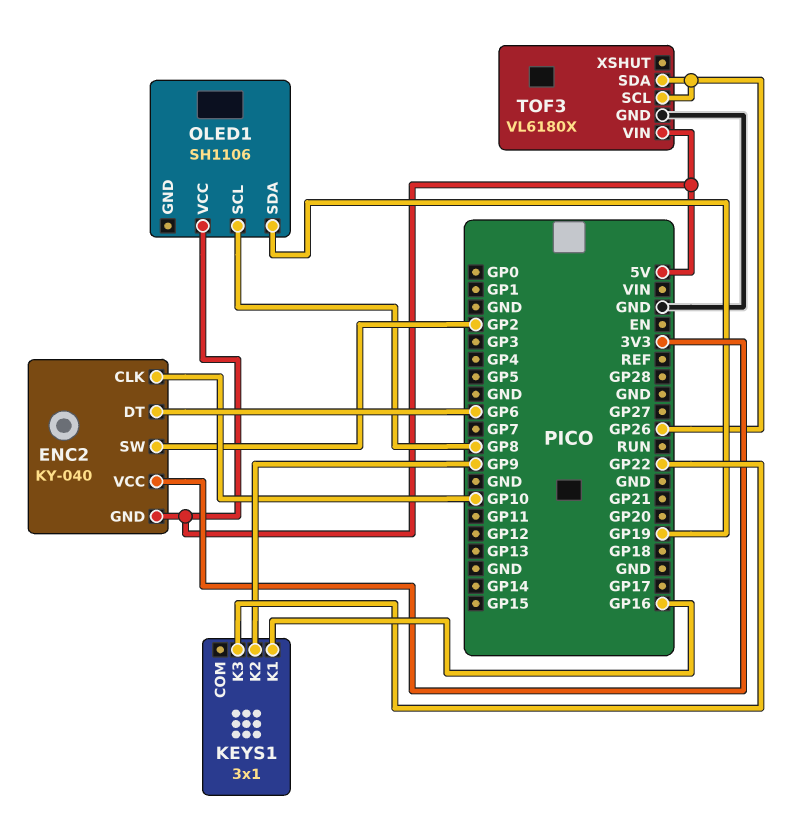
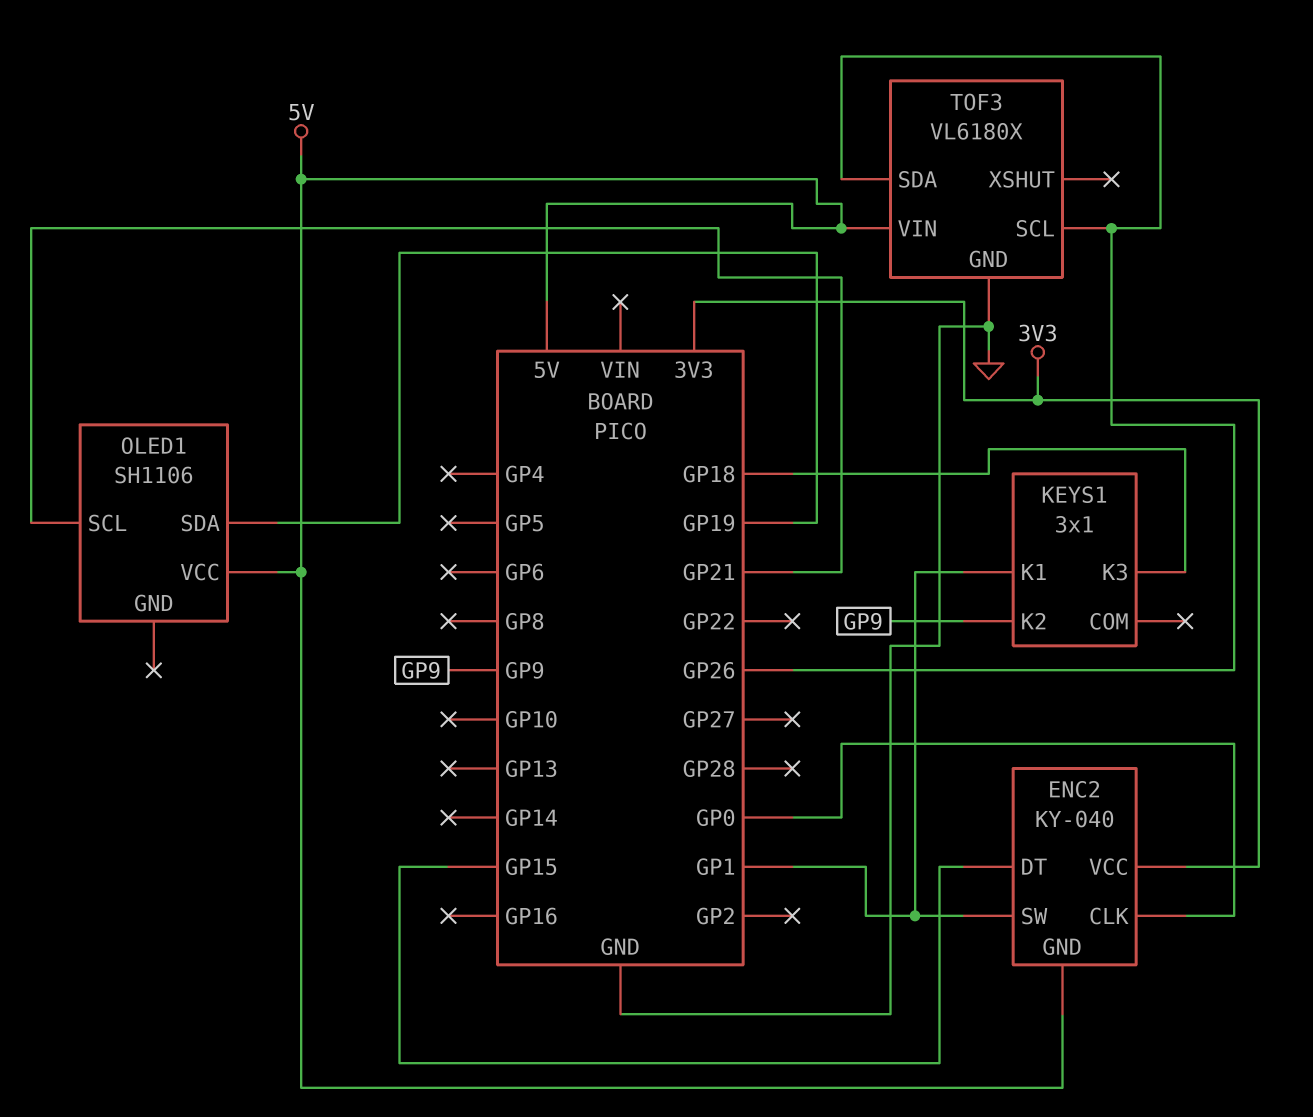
ENC2 pin CLK: GP10 -> GP0
ENC2 pin DT: GP6 -> GP15
ENC2 pin SW: GP2 -> GP1
KEYS1 pin K1: GP16 -> GP1
KEYS1 pin K3: GP22 -> GP18
OLED1 pin SCL: GP8 -> GP21

